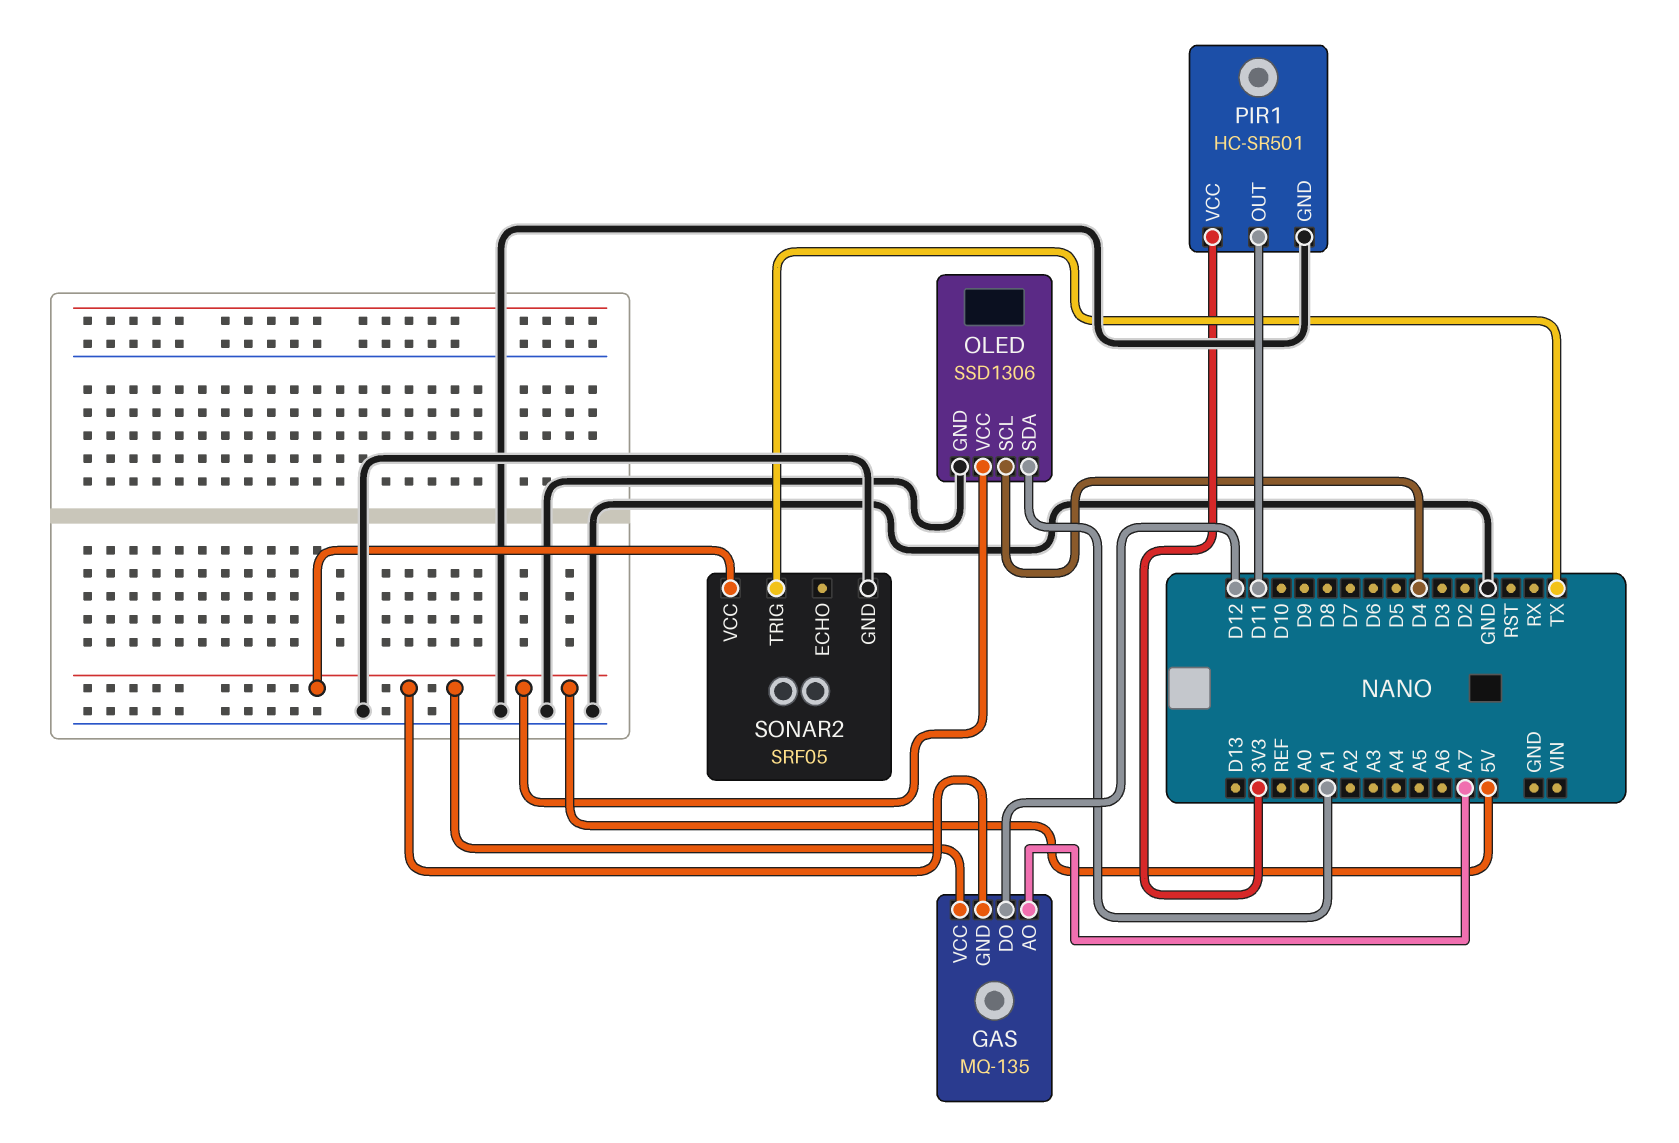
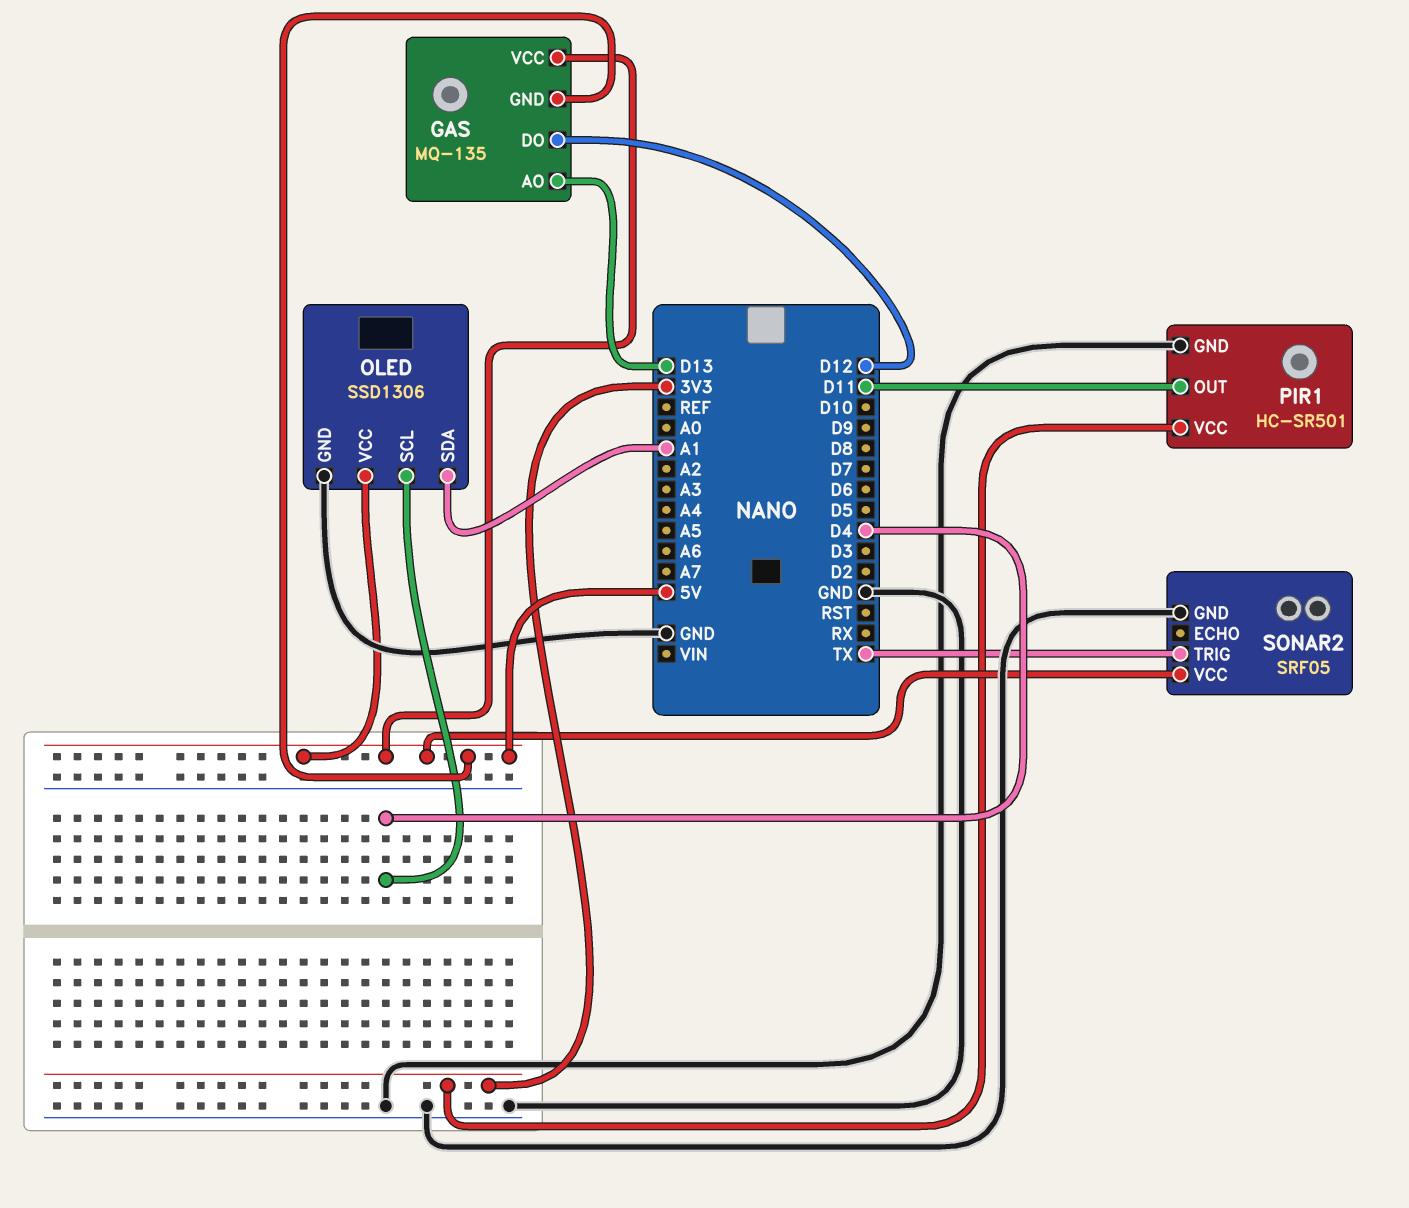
GAS pin AO: A7 -> D13

